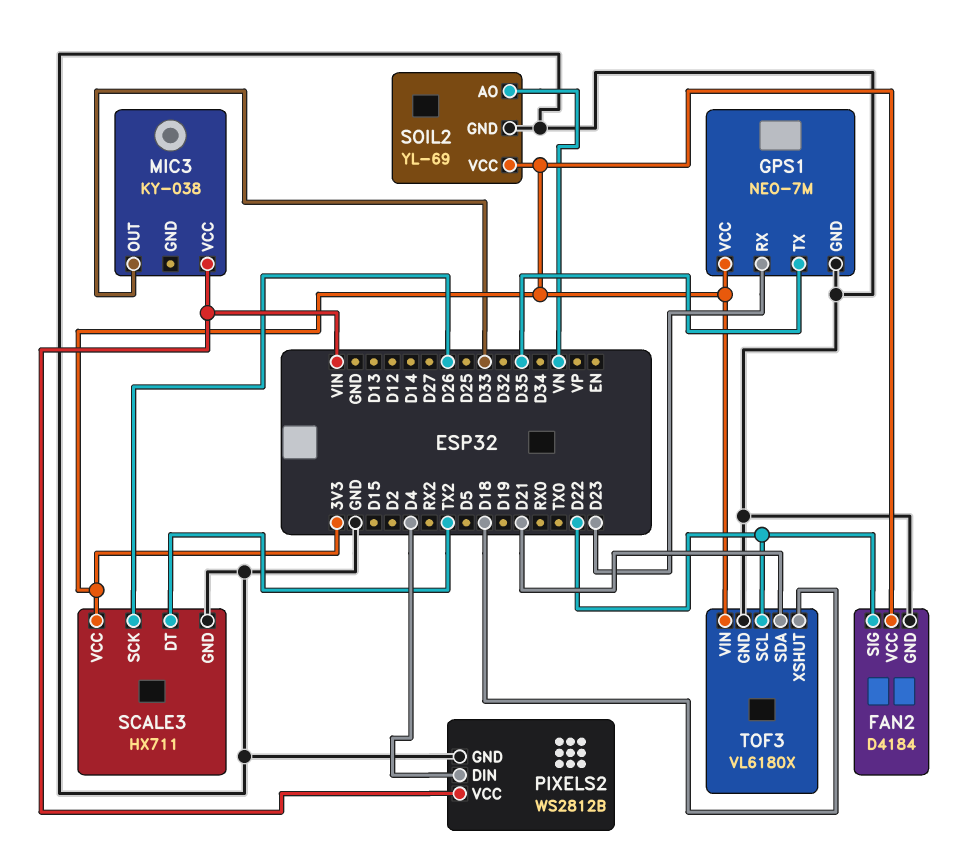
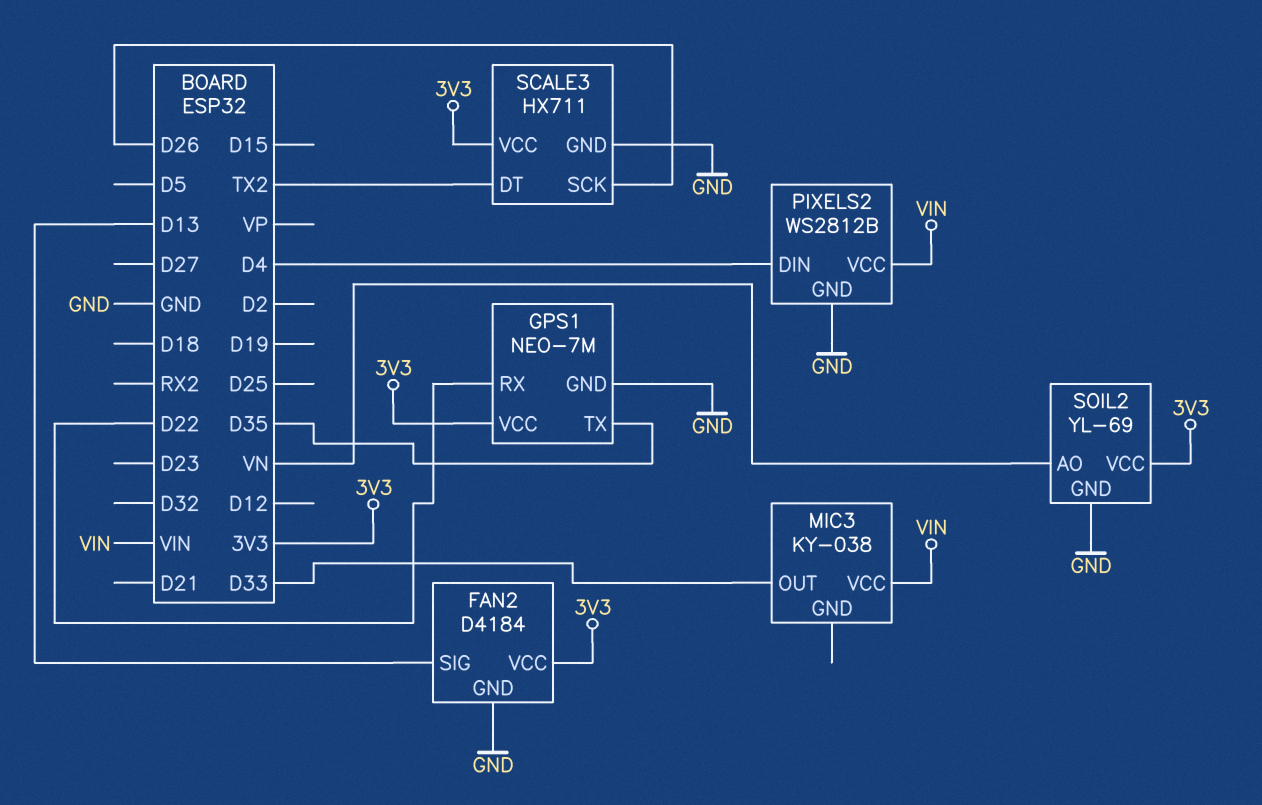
FAN2 pin SIG: D22 -> D13
GPS1 pin RX: D23 -> D22
TOF3: VL6180X -> none
TOF3 pin GND: GND -> none
TOF3 pin SCL: D22 -> none
TOF3 pin SDA: D21 -> none
TOF3 pin VIN: 3V3 -> none
TOF3 pin XSHUT: D18 -> none

